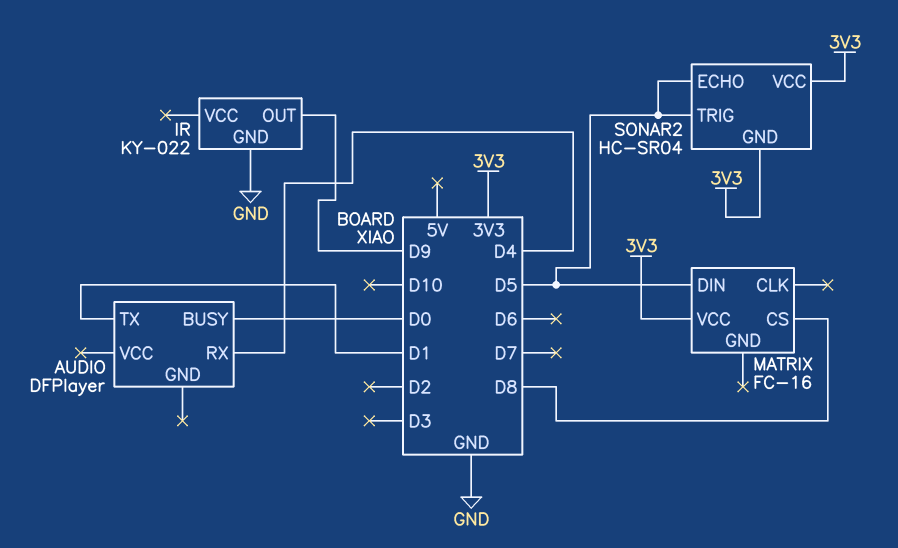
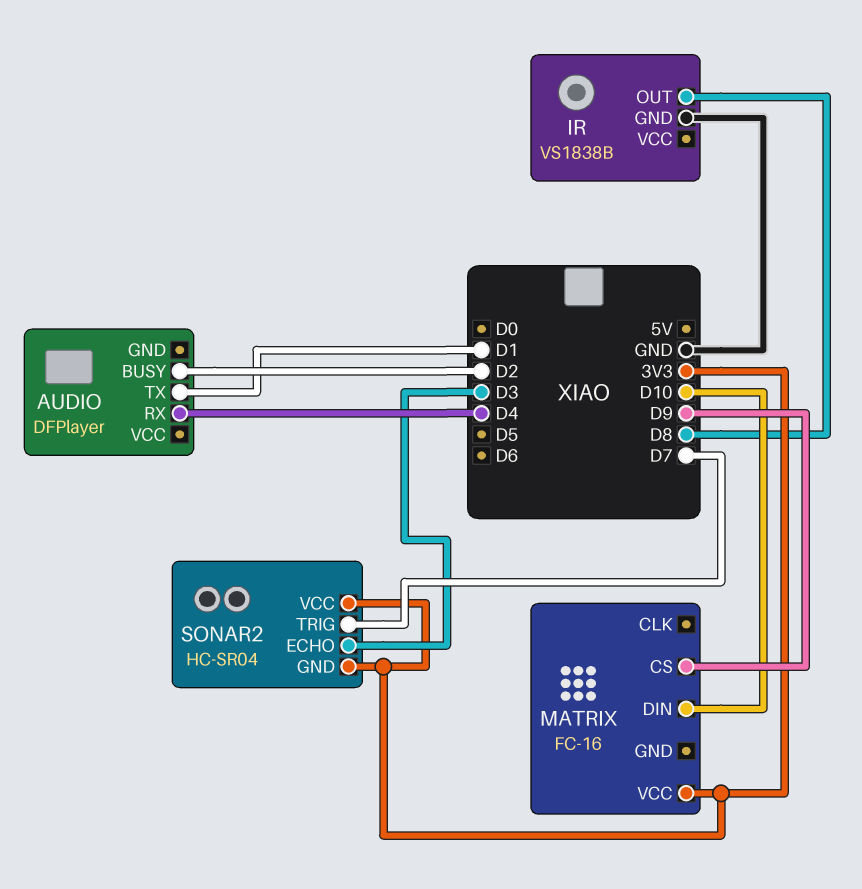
AUDIO pin BUSY: D0 -> D2
IR: KY-022 -> VS1838B
IR pin OUT: D9 -> D8
MATRIX pin CS: D8 -> D9
MATRIX pin DIN: D5 -> D10
SONAR2 pin ECHO: D5 -> D3
SONAR2 pin TRIG: D5 -> D7

